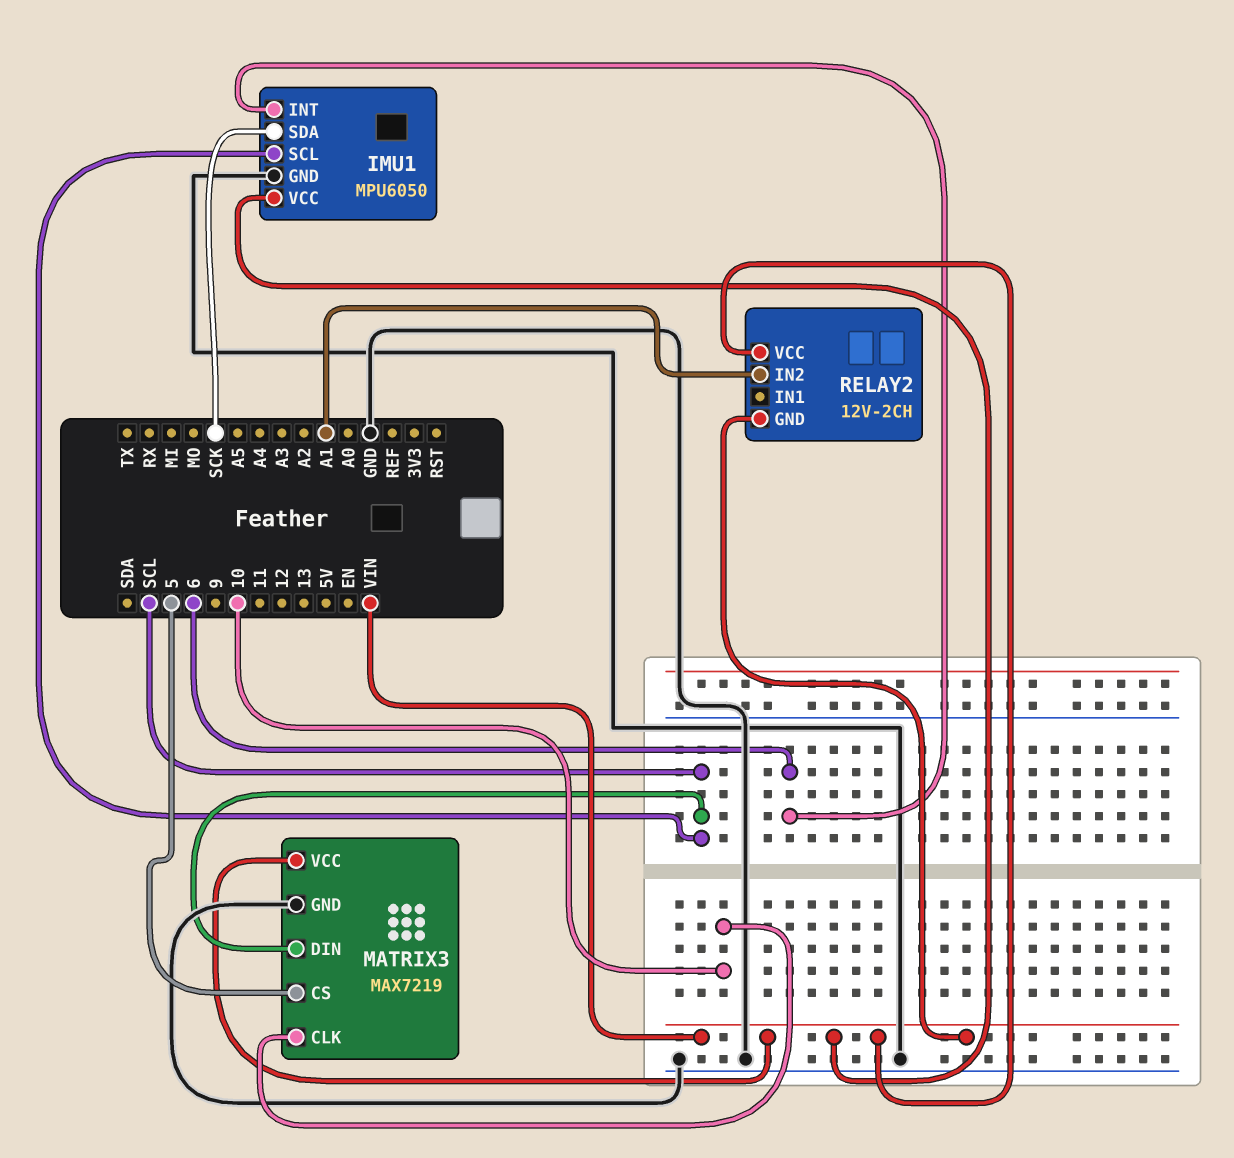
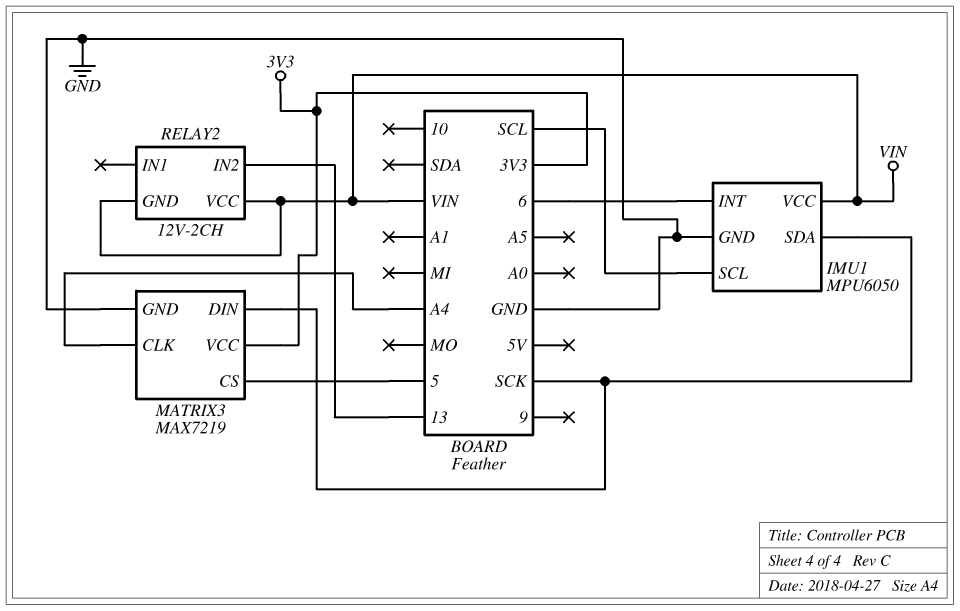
MATRIX3 pin CLK: 10 -> A4
MATRIX3 pin DIN: SCL -> SCK
MATRIX3 pin VCC: VIN -> 3V3
RELAY2 pin IN2: A1 -> 13

